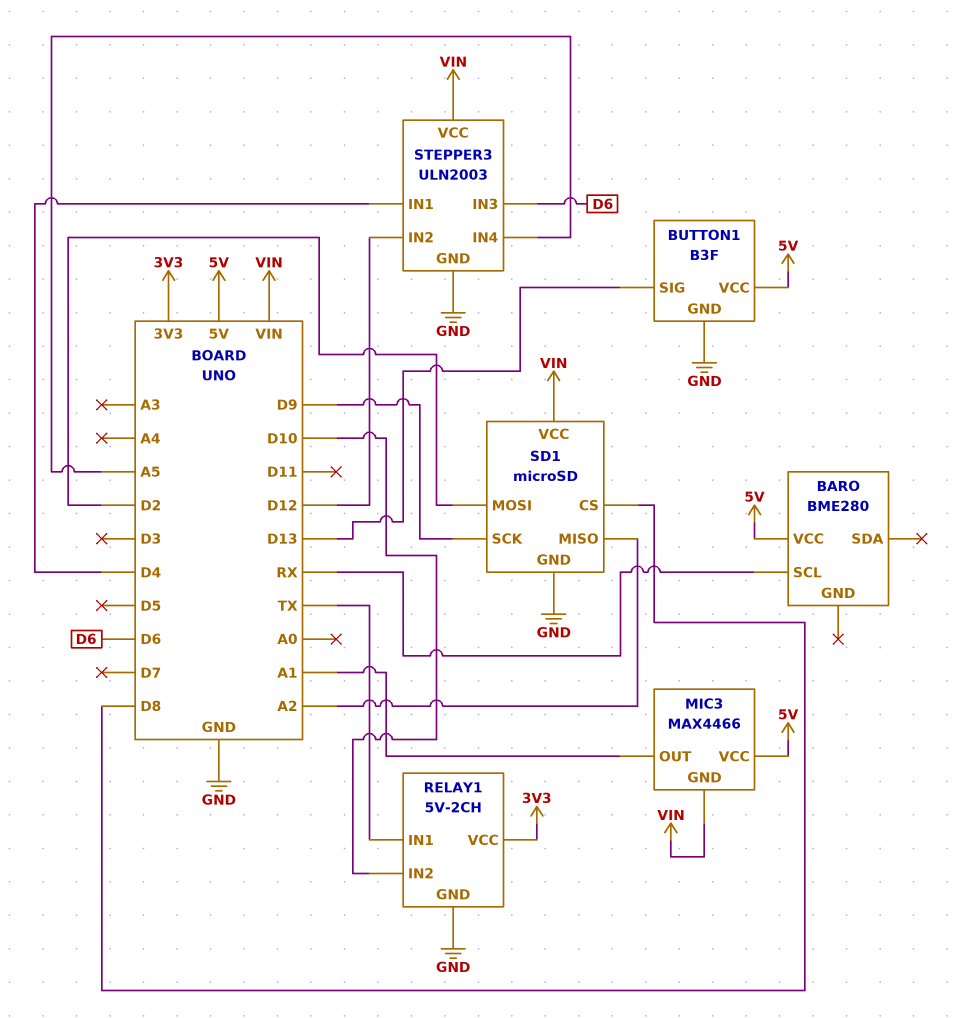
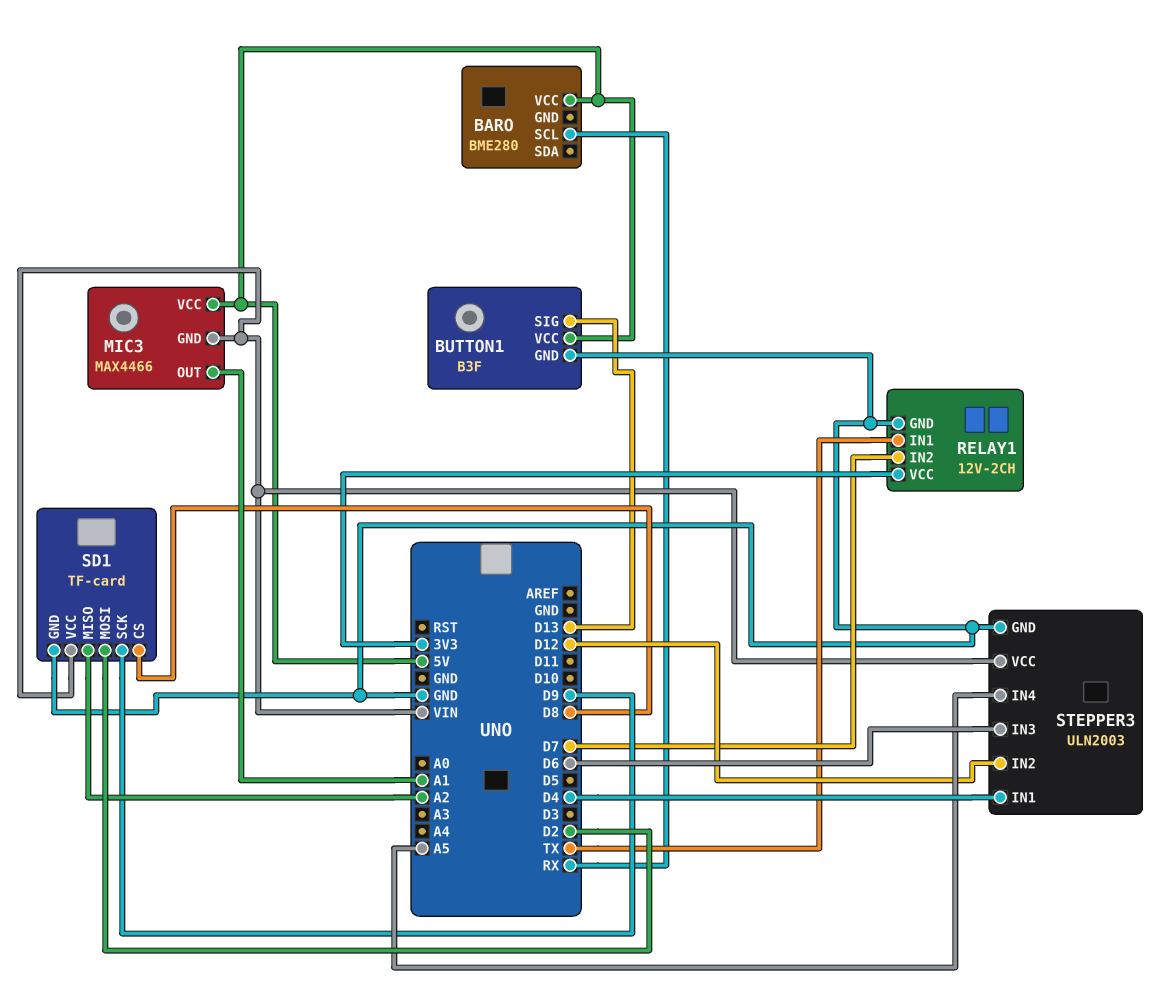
RELAY1: 5V-2CH -> 12V-2CH
RELAY1 pin IN2: D10 -> D7
SD1: microSD -> TF-card

